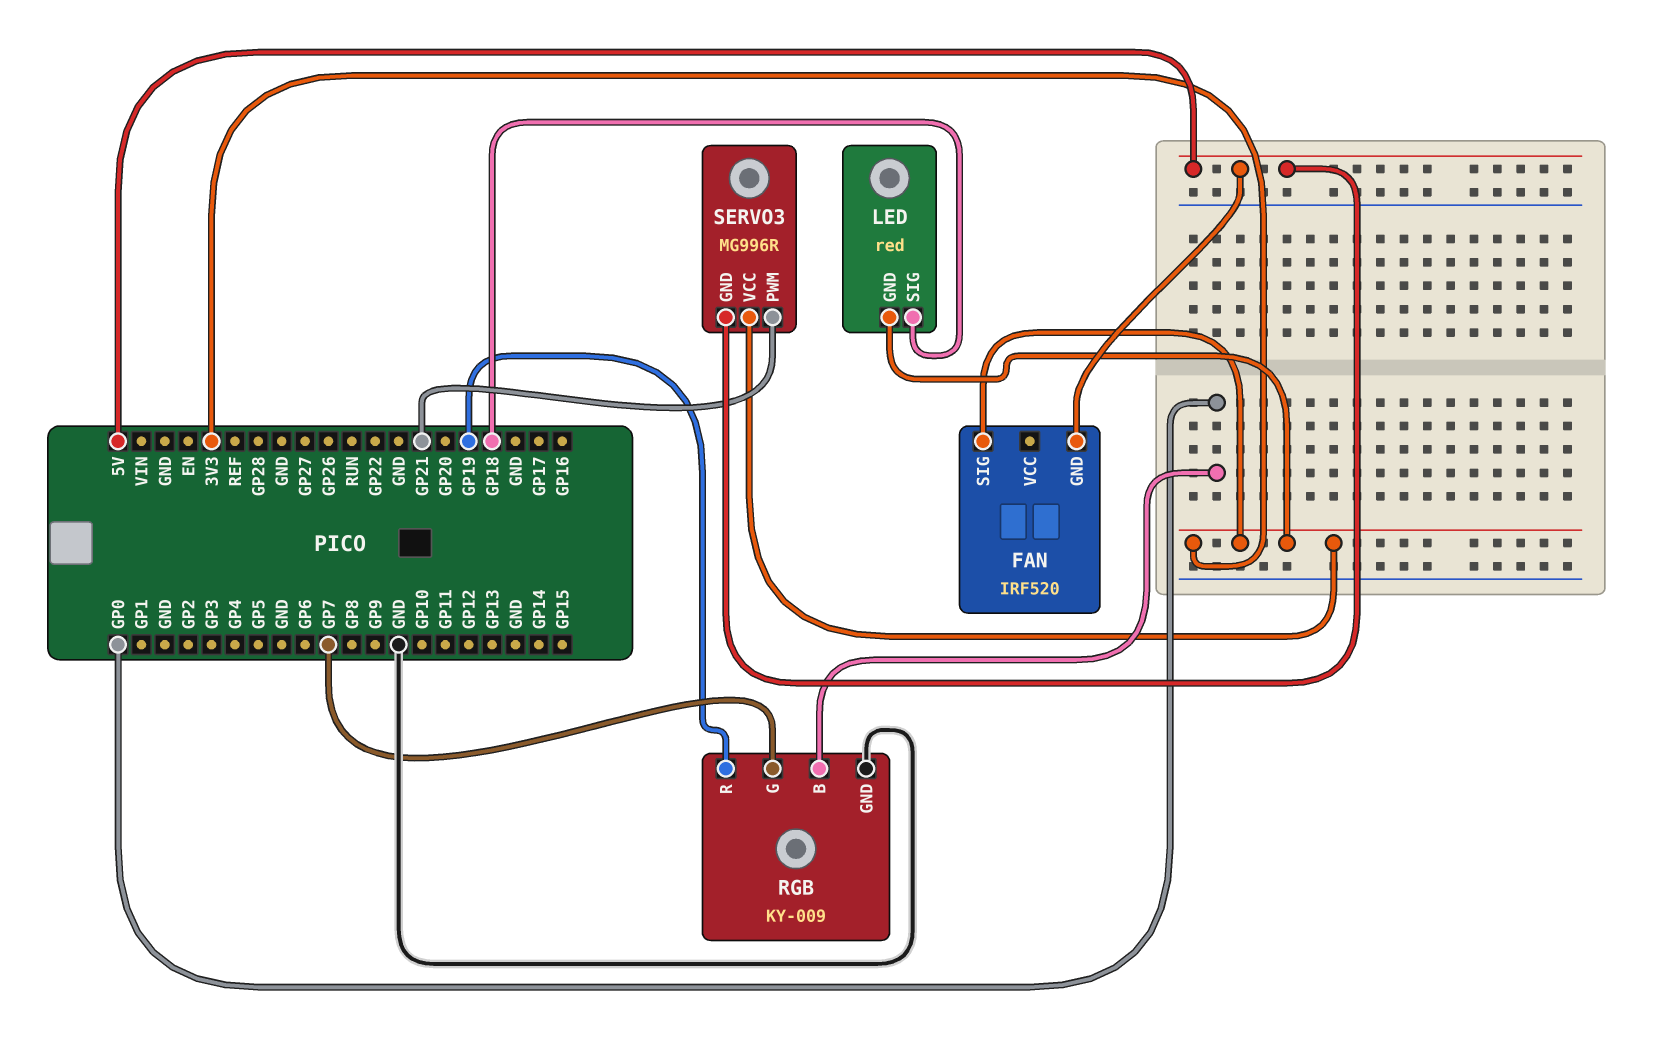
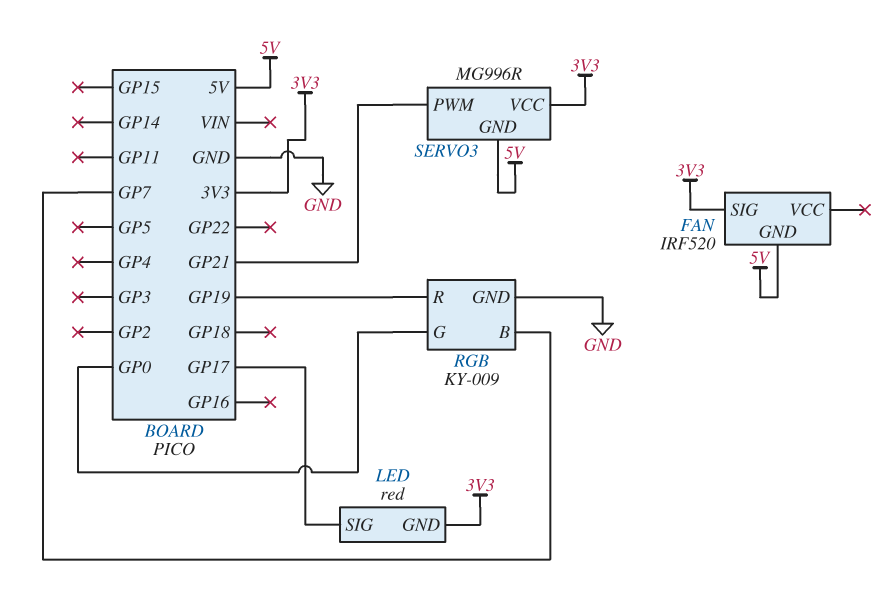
LED pin SIG: GP18 -> GP17
RGB pin B: GP0 -> GP7
RGB pin G: GP7 -> GP0

